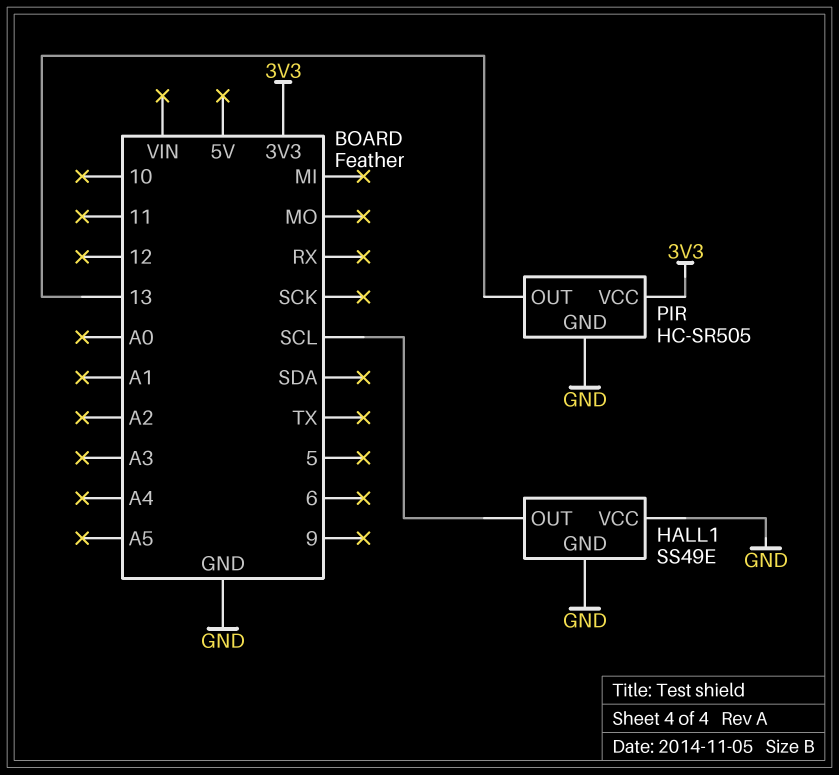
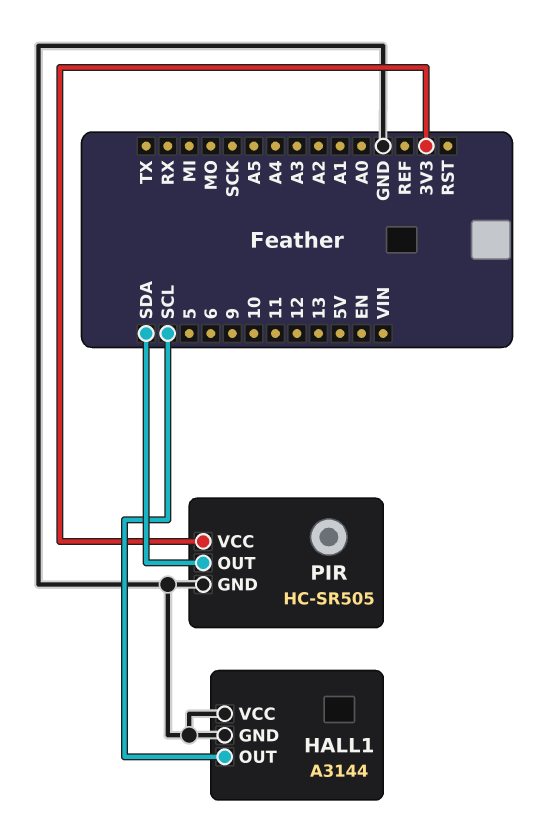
HALL1: SS49E -> A3144
PIR pin OUT: 13 -> SDA

